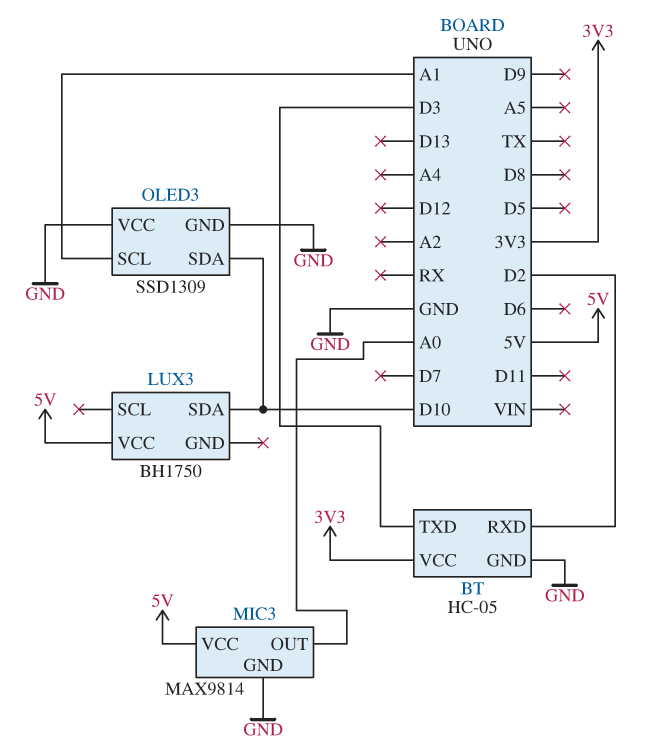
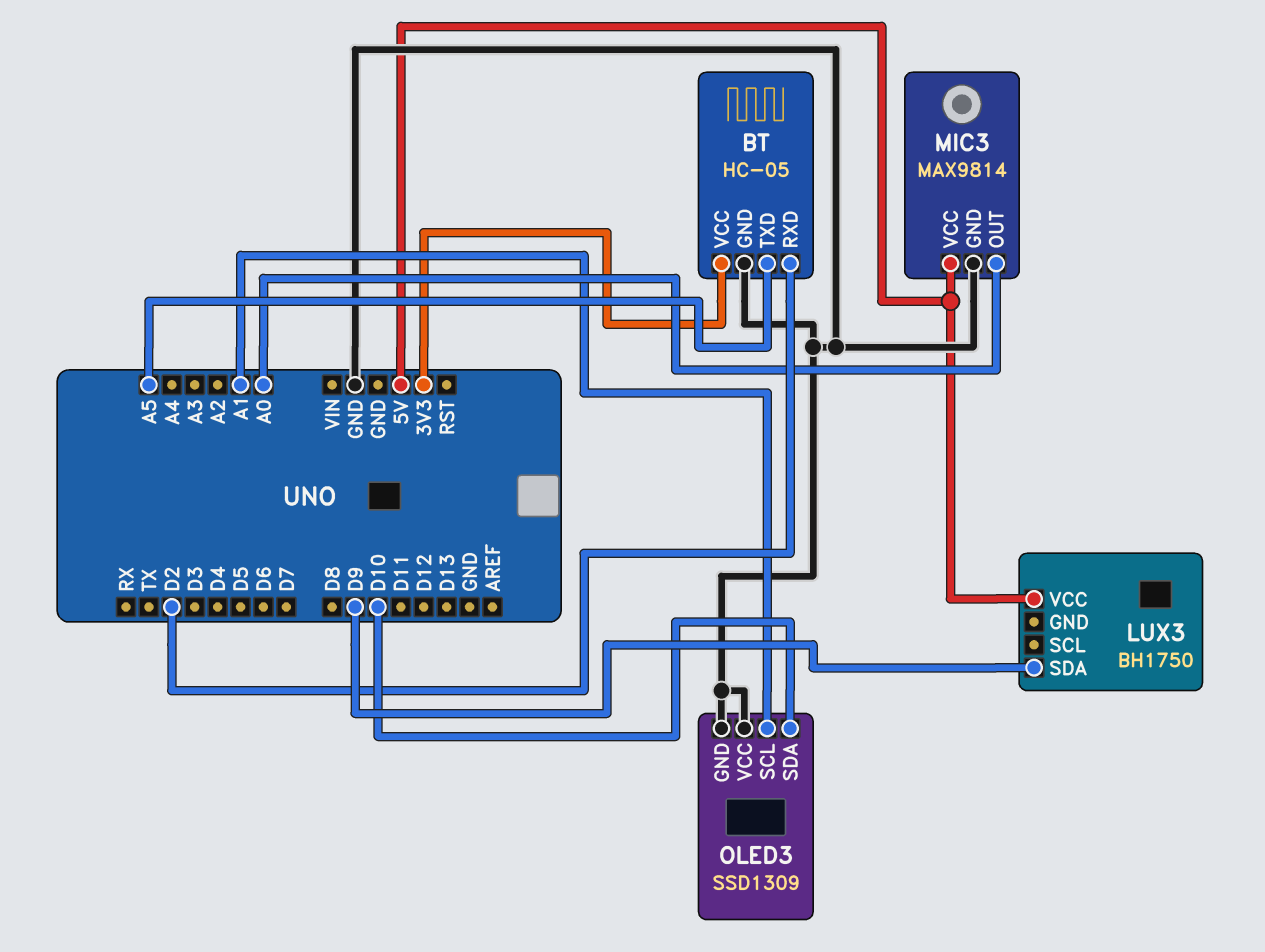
BT pin TXD: D3 -> A5
LUX3 pin SDA: D10 -> D9

